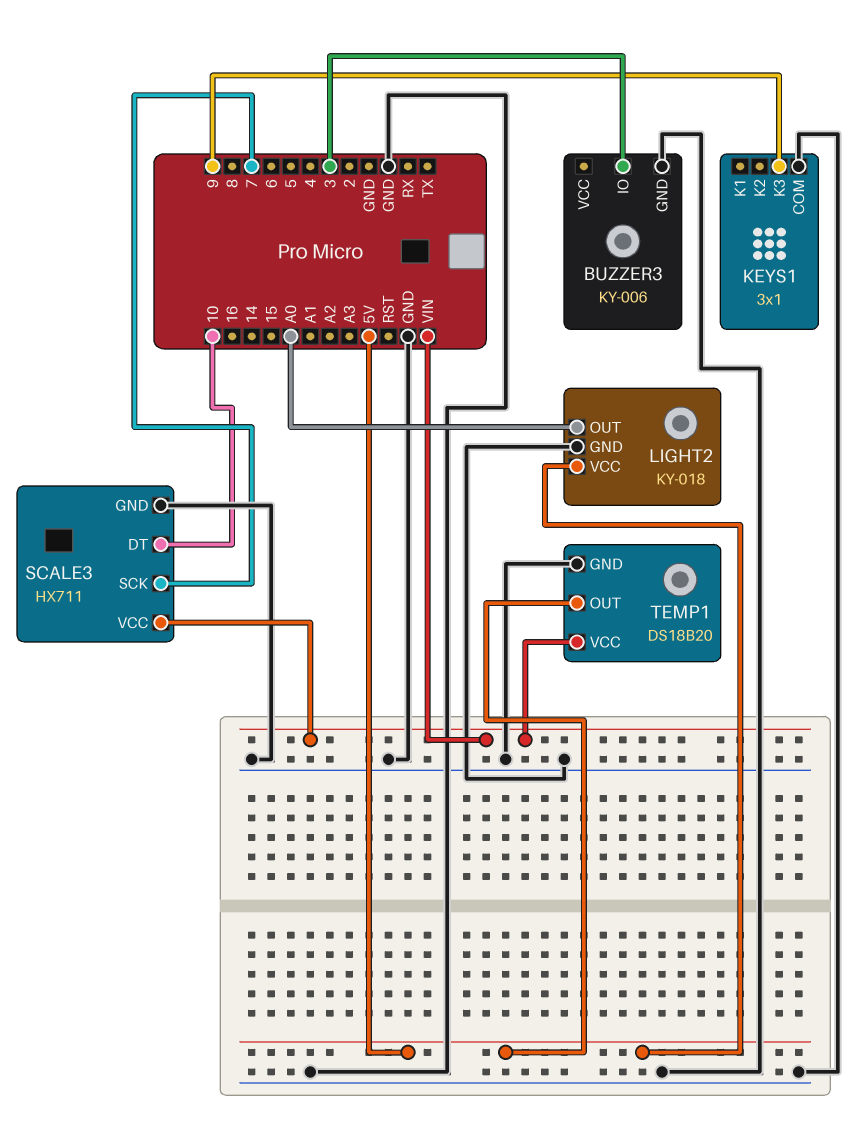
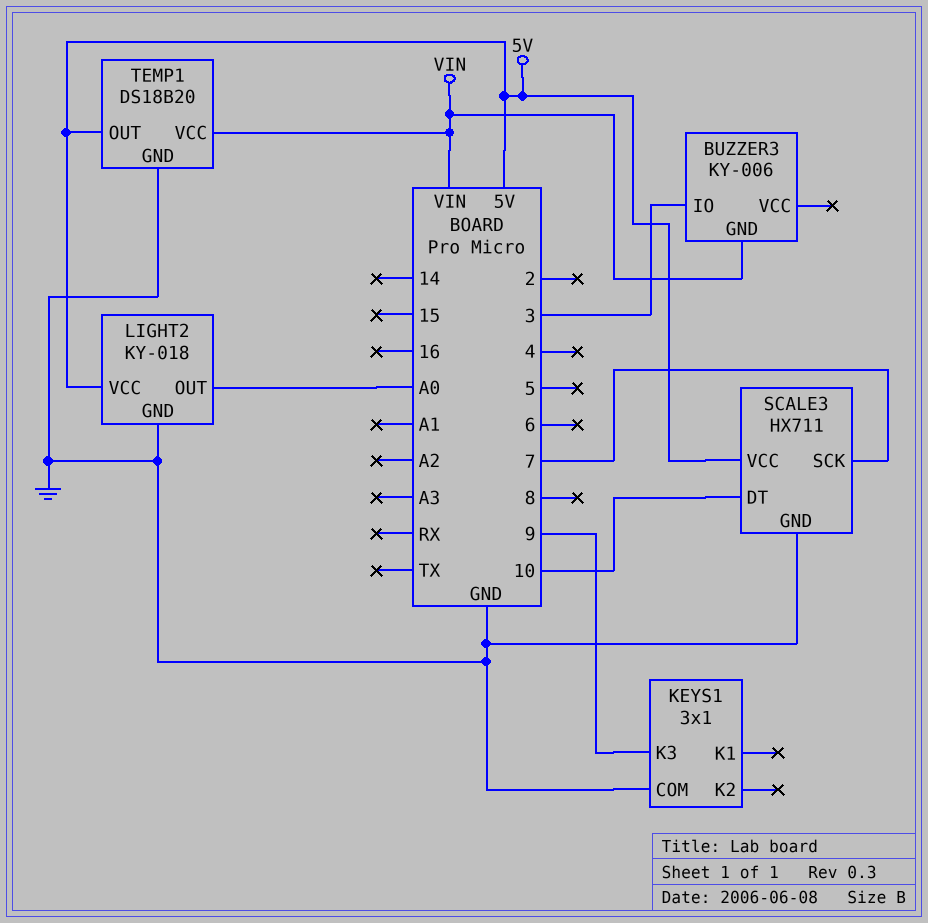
BUZZER3 pin GND: GND -> VIN
SCALE3 pin VCC: VIN -> 5V

